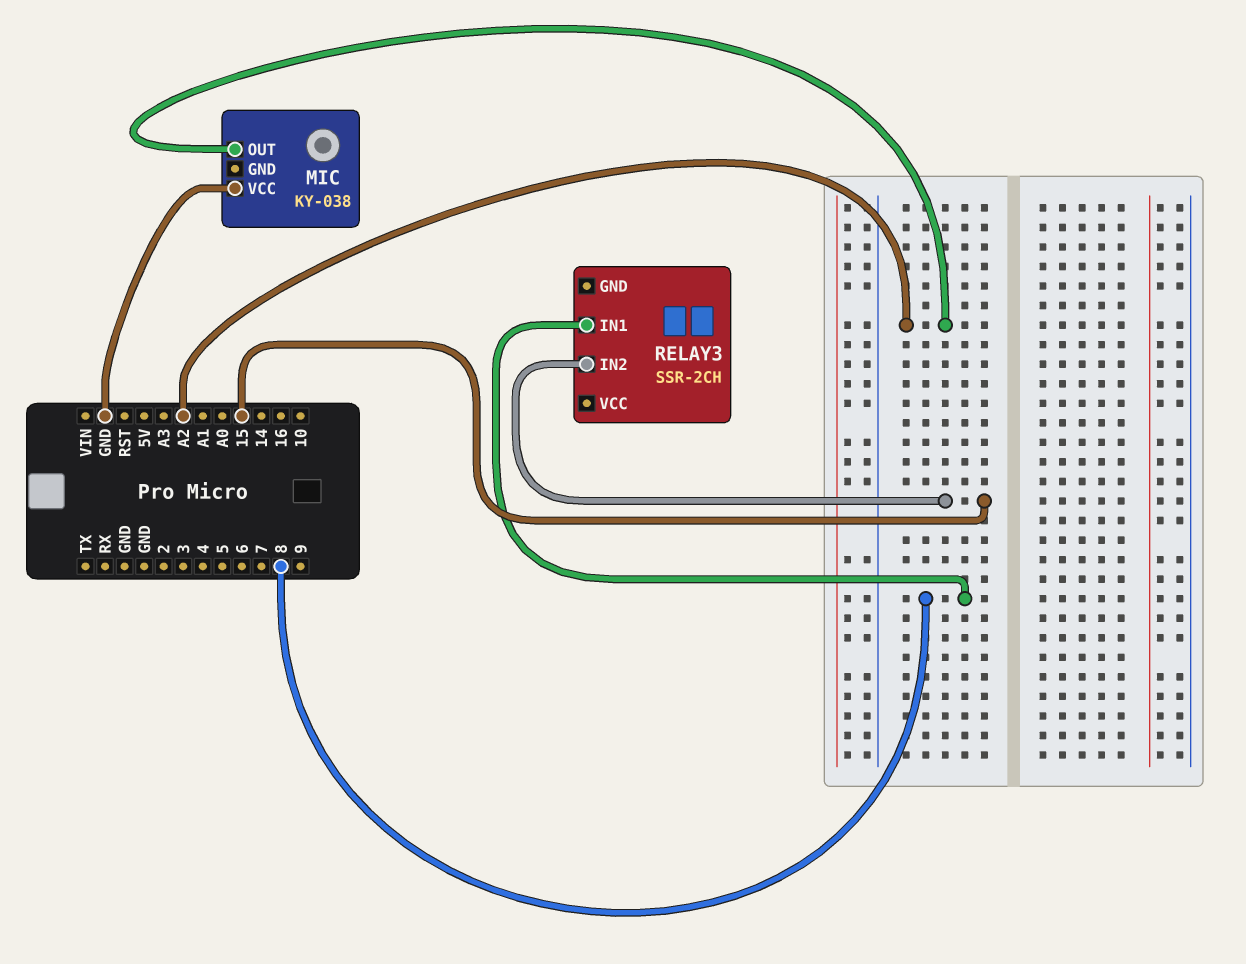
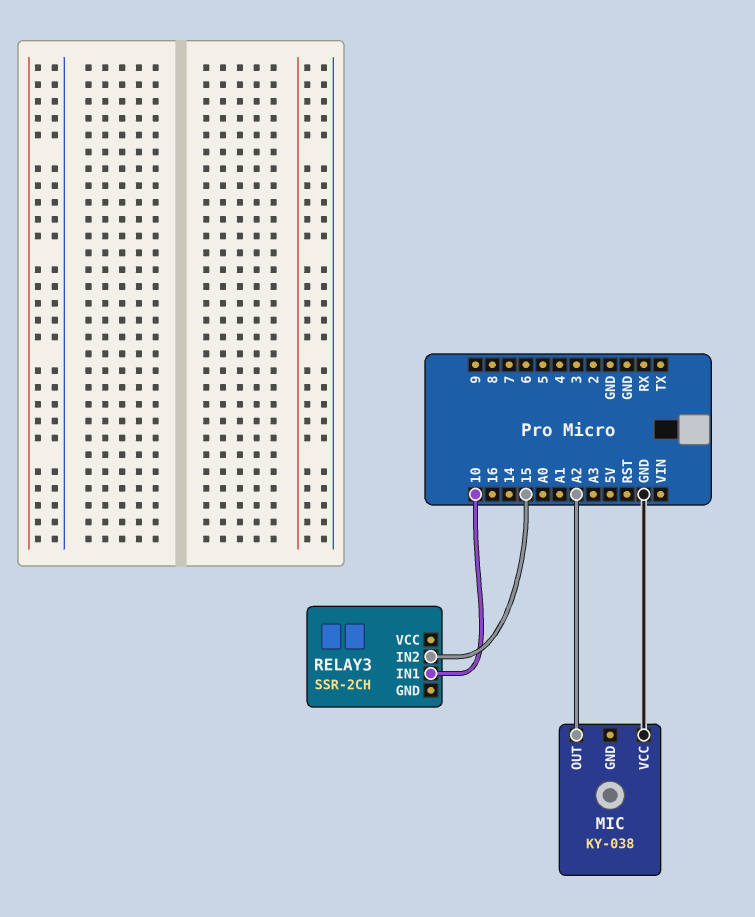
RELAY3 pin IN1: 8 -> 10

